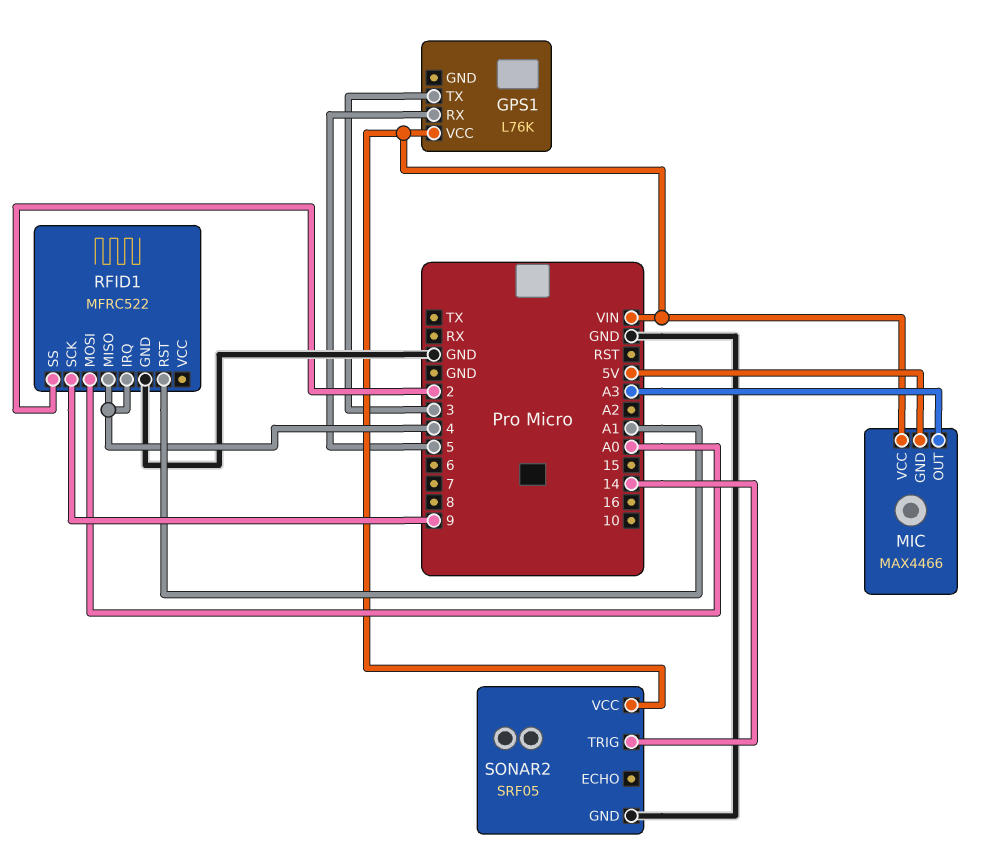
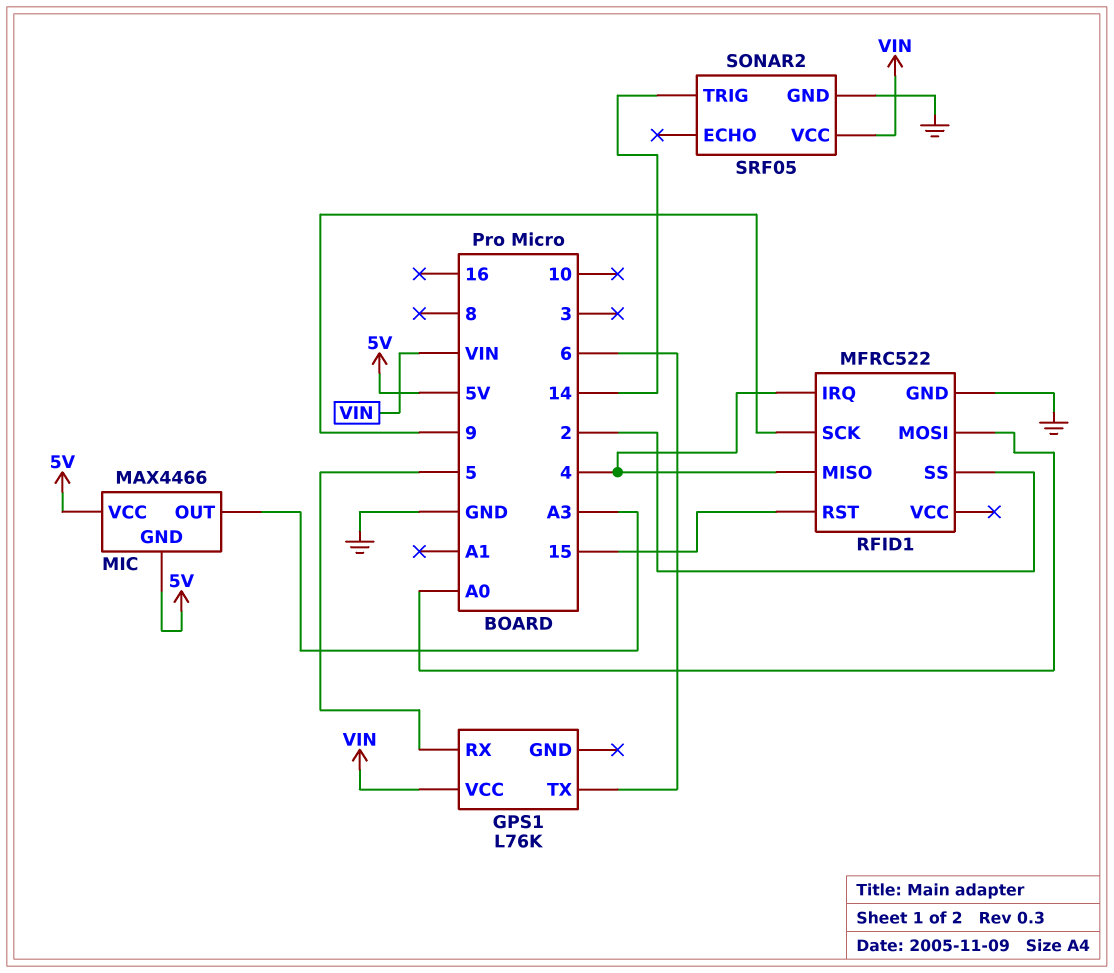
GPS1 pin TX: 3 -> 6
MIC pin VCC: VIN -> 5V
RFID1 pin RST: A1 -> 15

